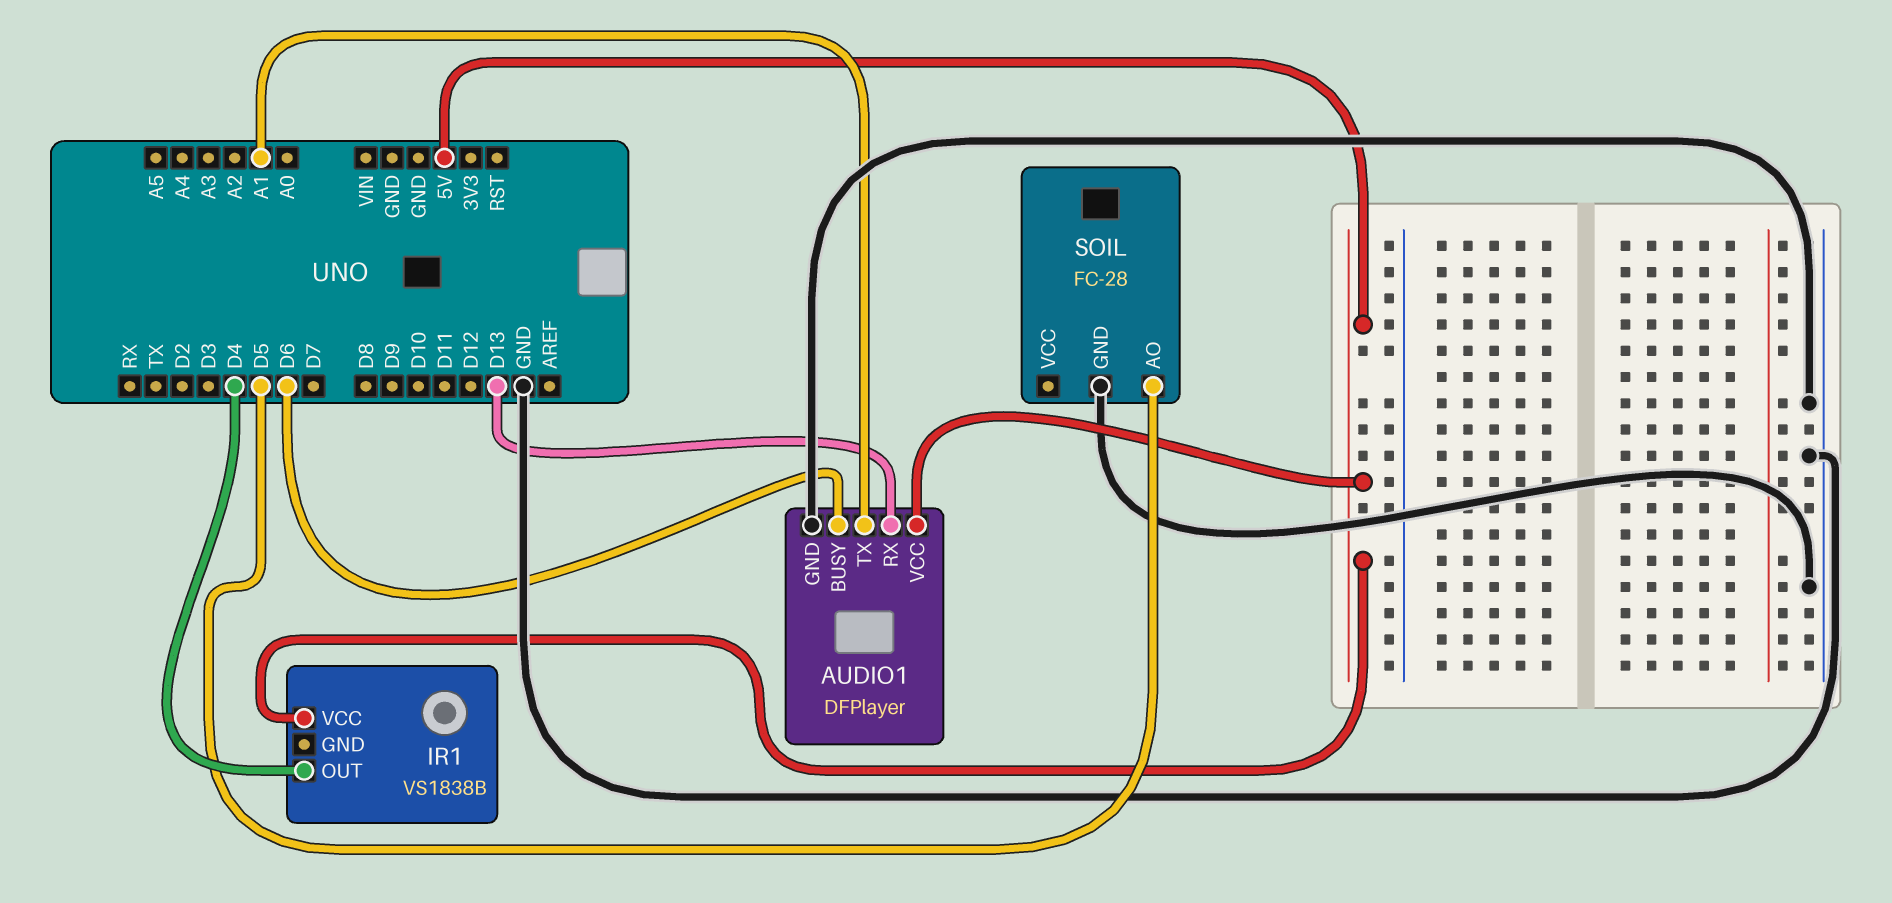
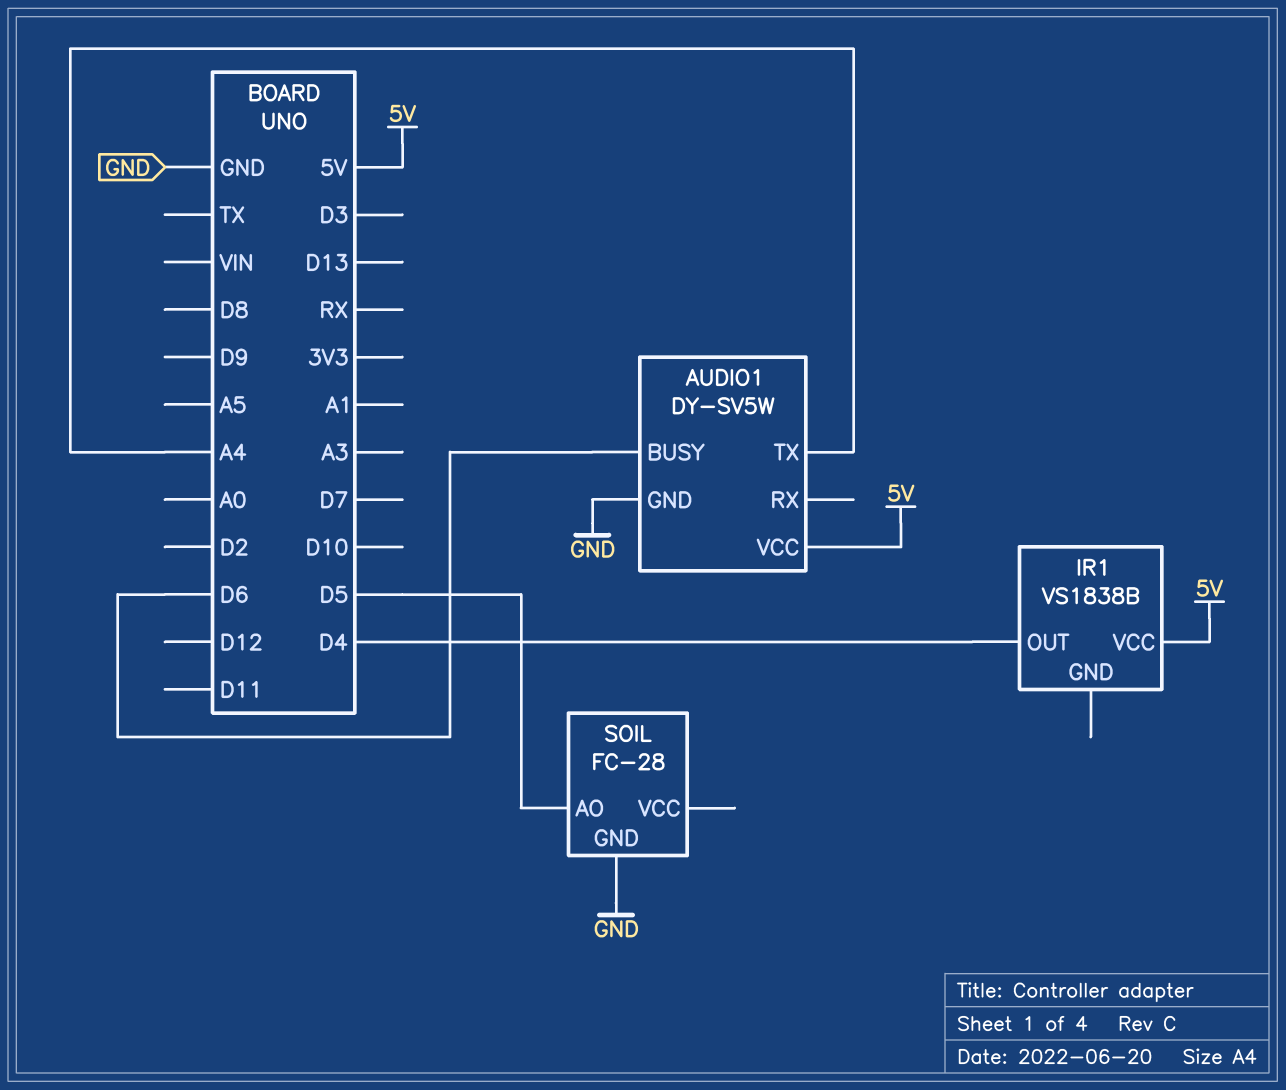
AUDIO1: DFPlayer -> DY-SV5W
AUDIO1 pin RX: D13 -> none
AUDIO1 pin TX: A1 -> A4

